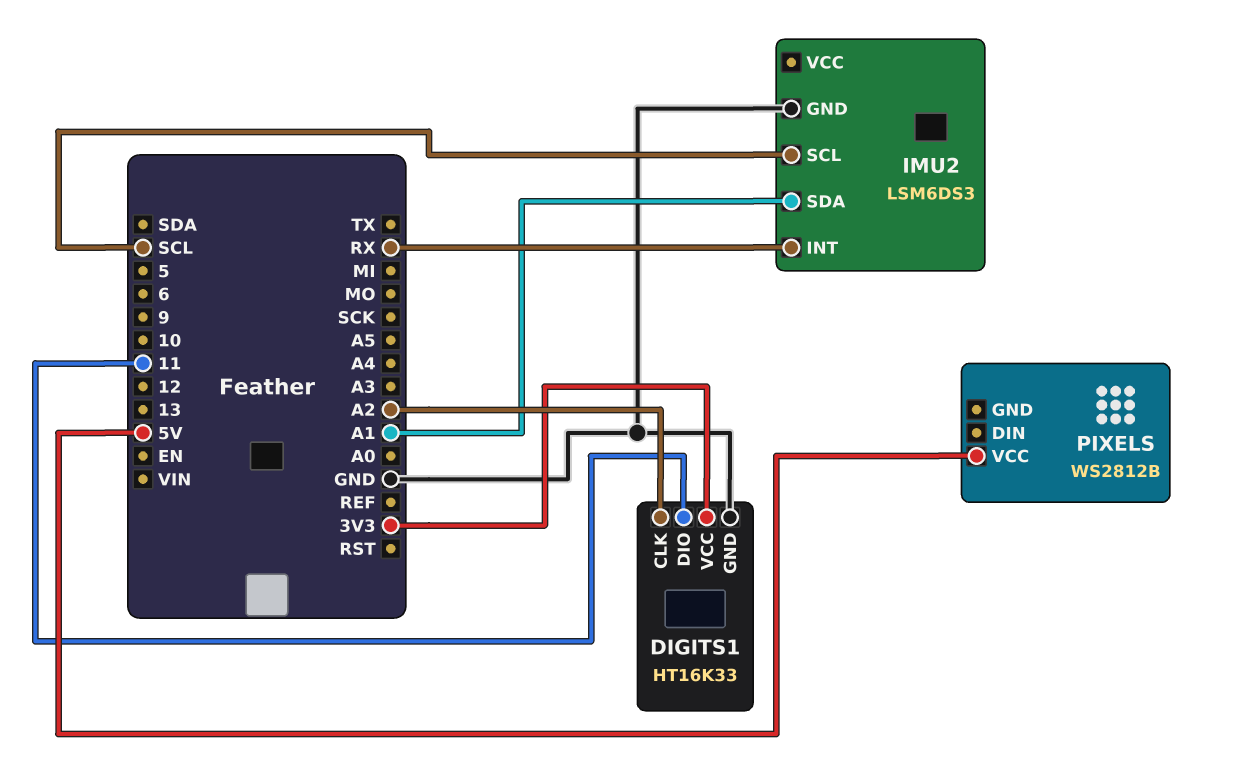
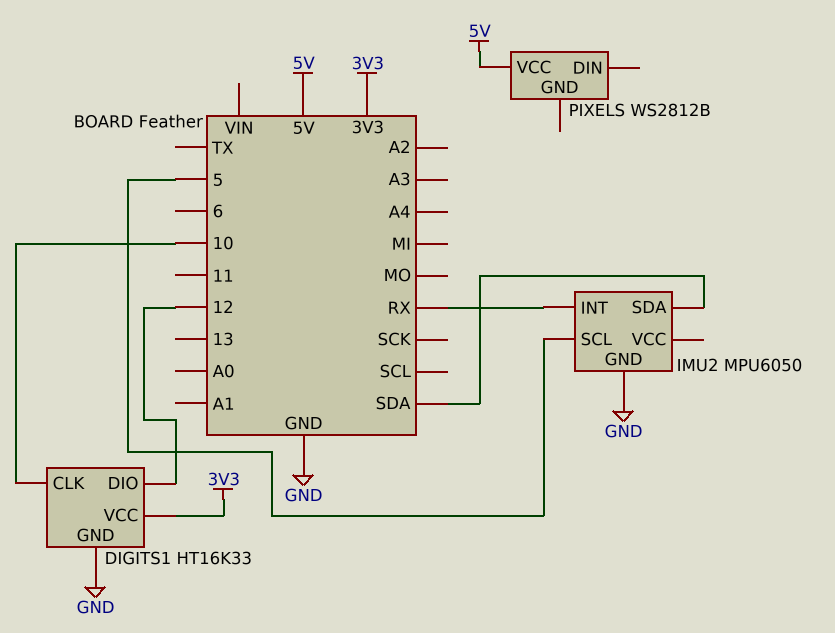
DIGITS1 pin CLK: A2 -> 10
DIGITS1 pin DIO: 11 -> 12
IMU2: LSM6DS3 -> MPU6050
IMU2 pin SCL: SCL -> 5
IMU2 pin SDA: A1 -> SDA

